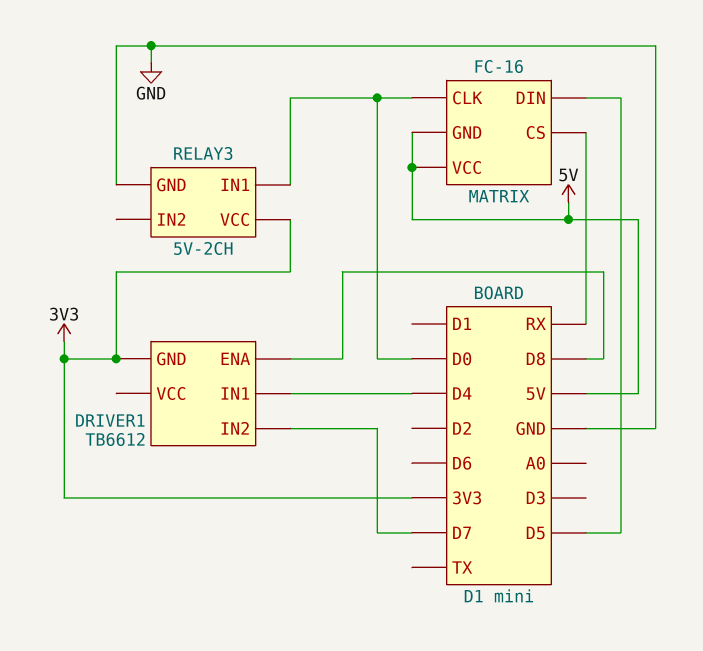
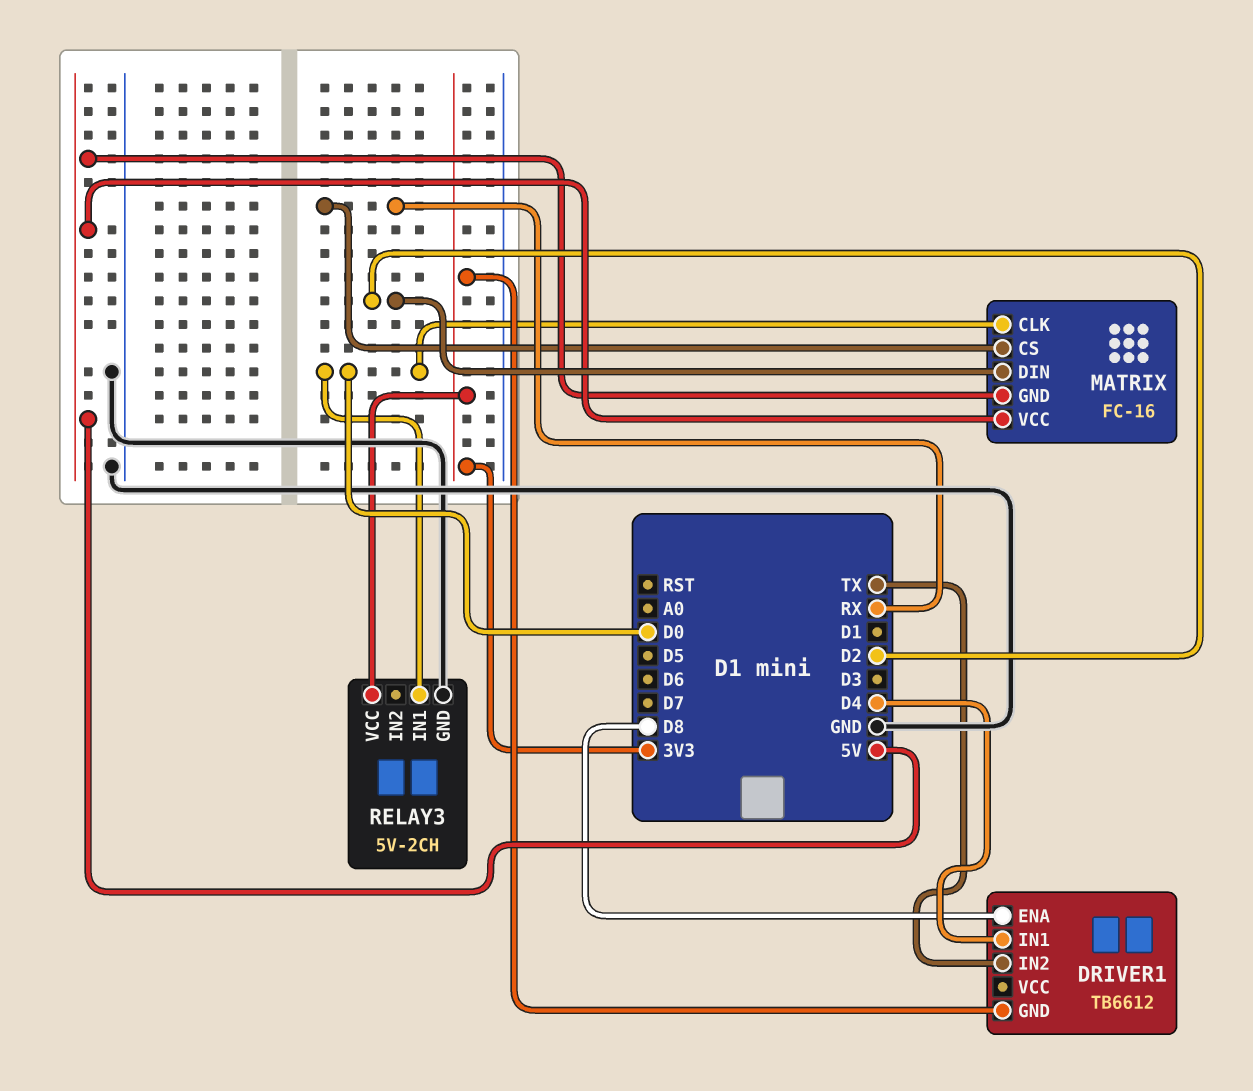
DRIVER1 pin IN2: D7 -> TX
MATRIX pin DIN: D5 -> D2

